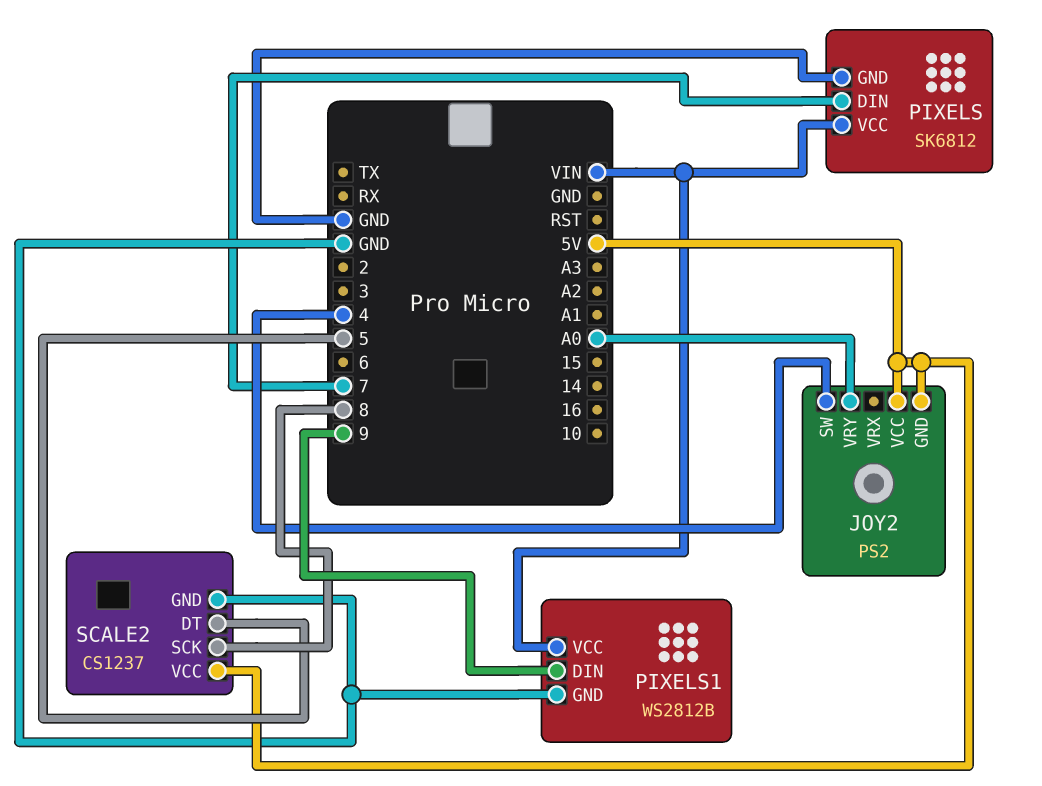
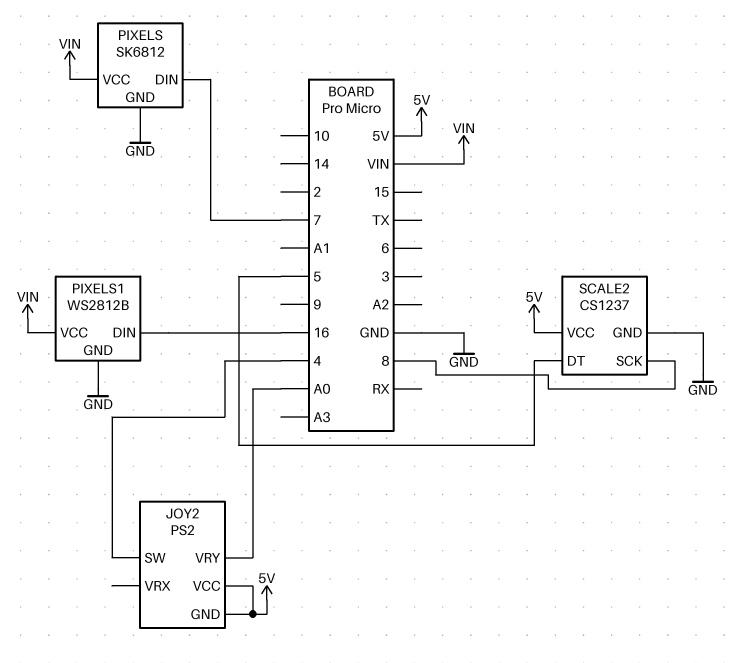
PIXELS1 pin DIN: 9 -> 16

